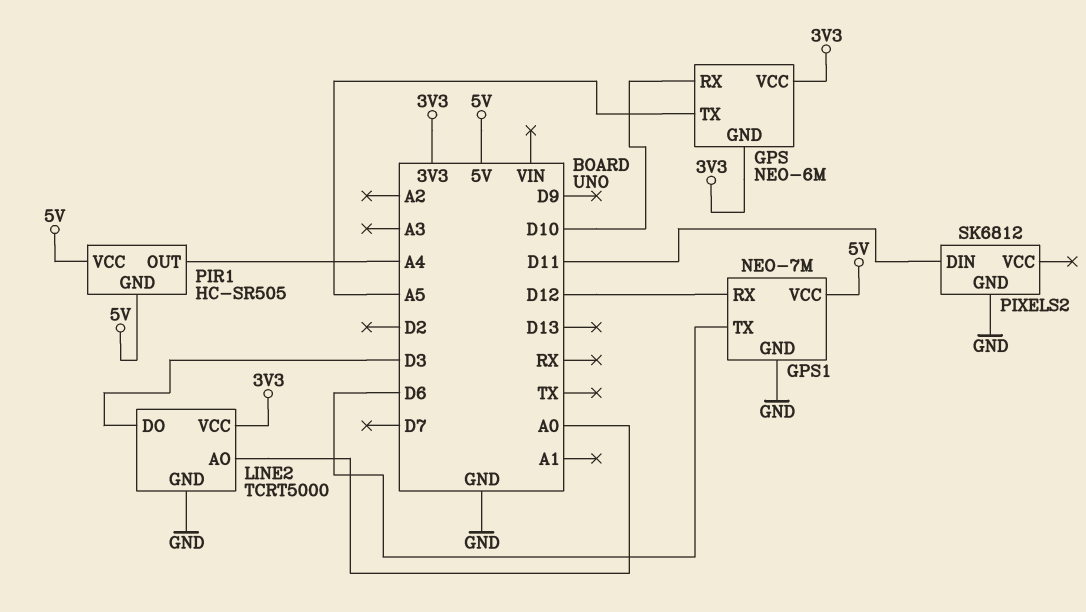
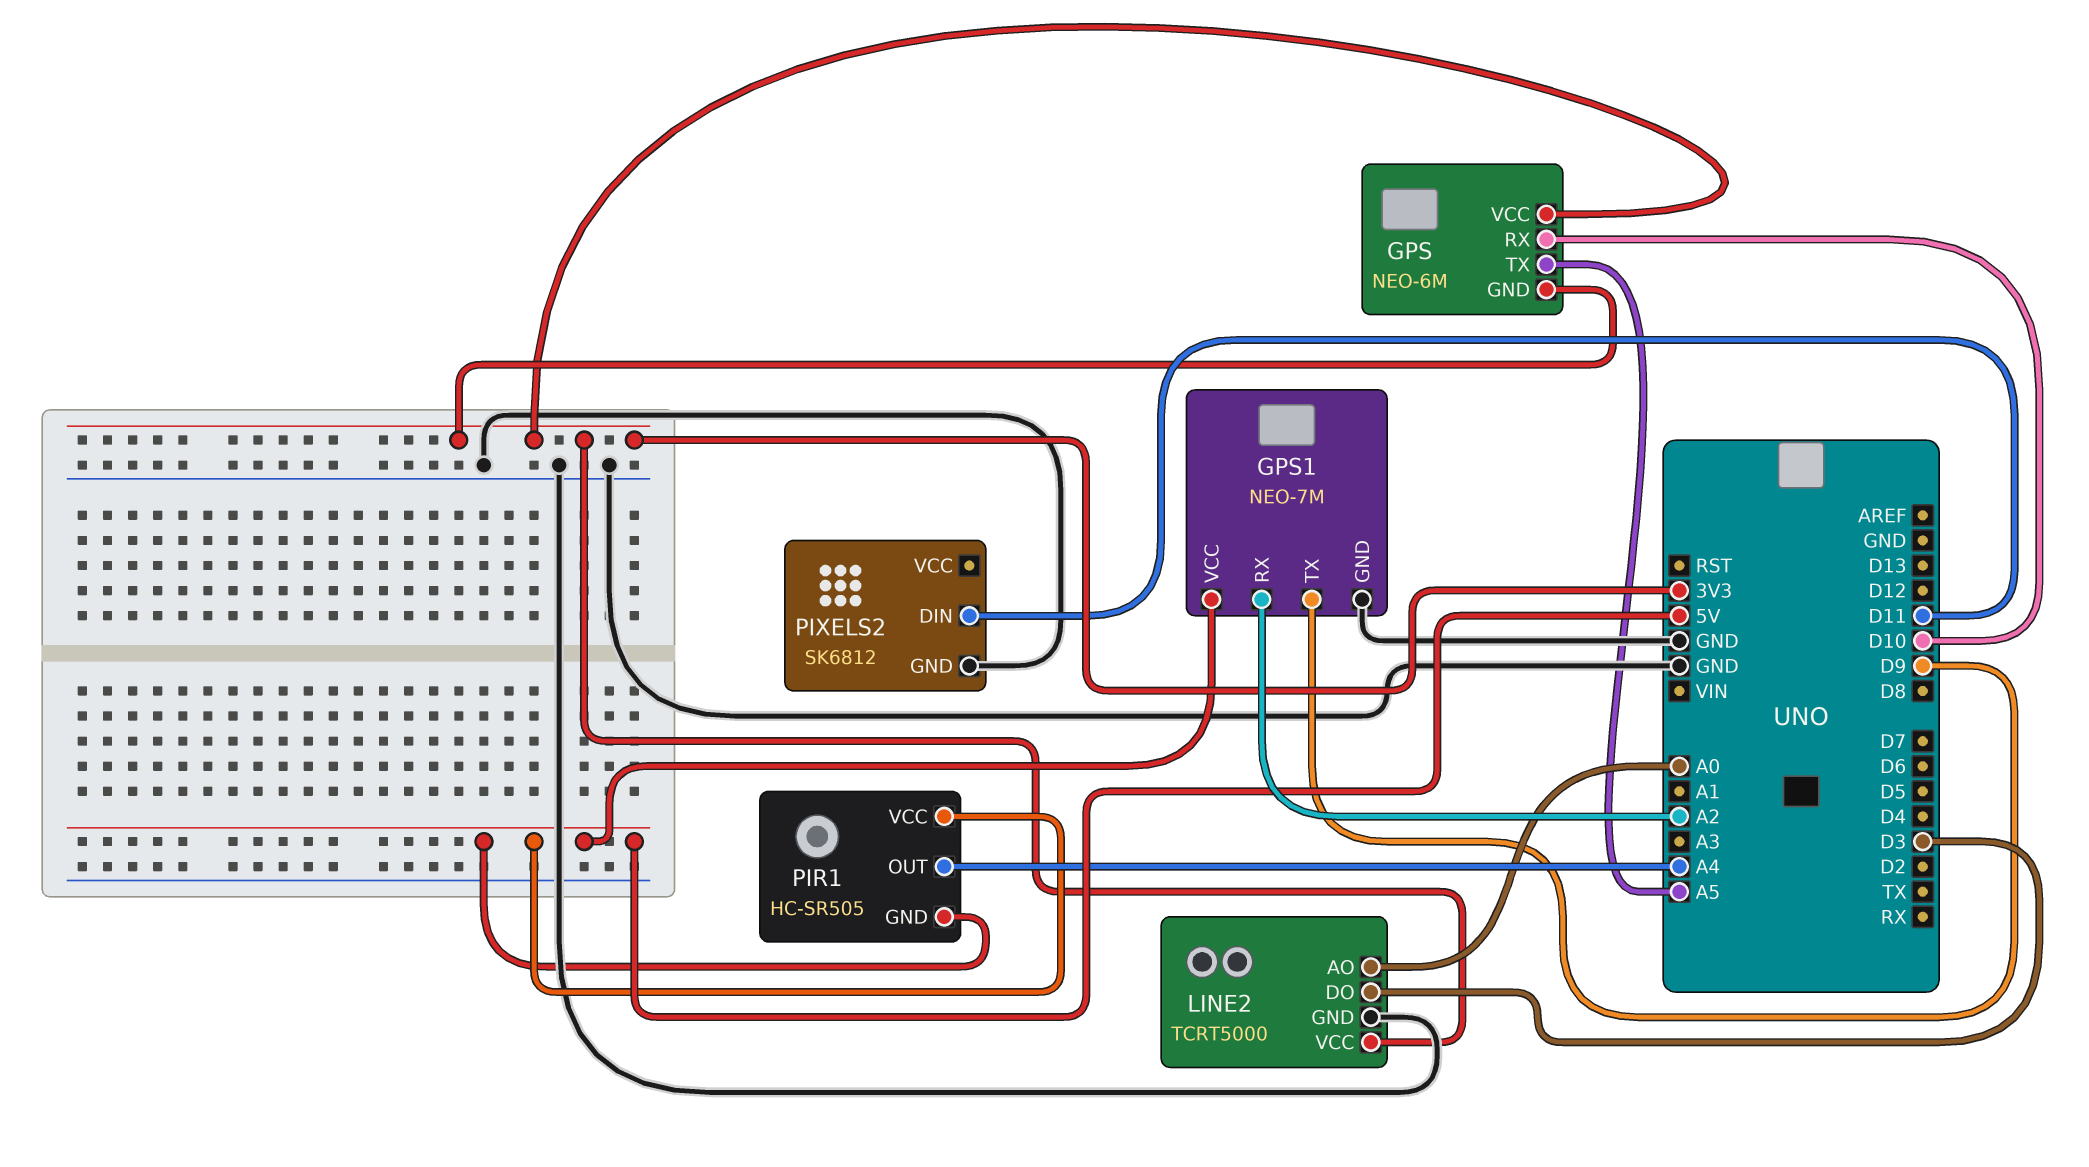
GPS1 pin RX: D12 -> A2
GPS1 pin TX: D6 -> D9

